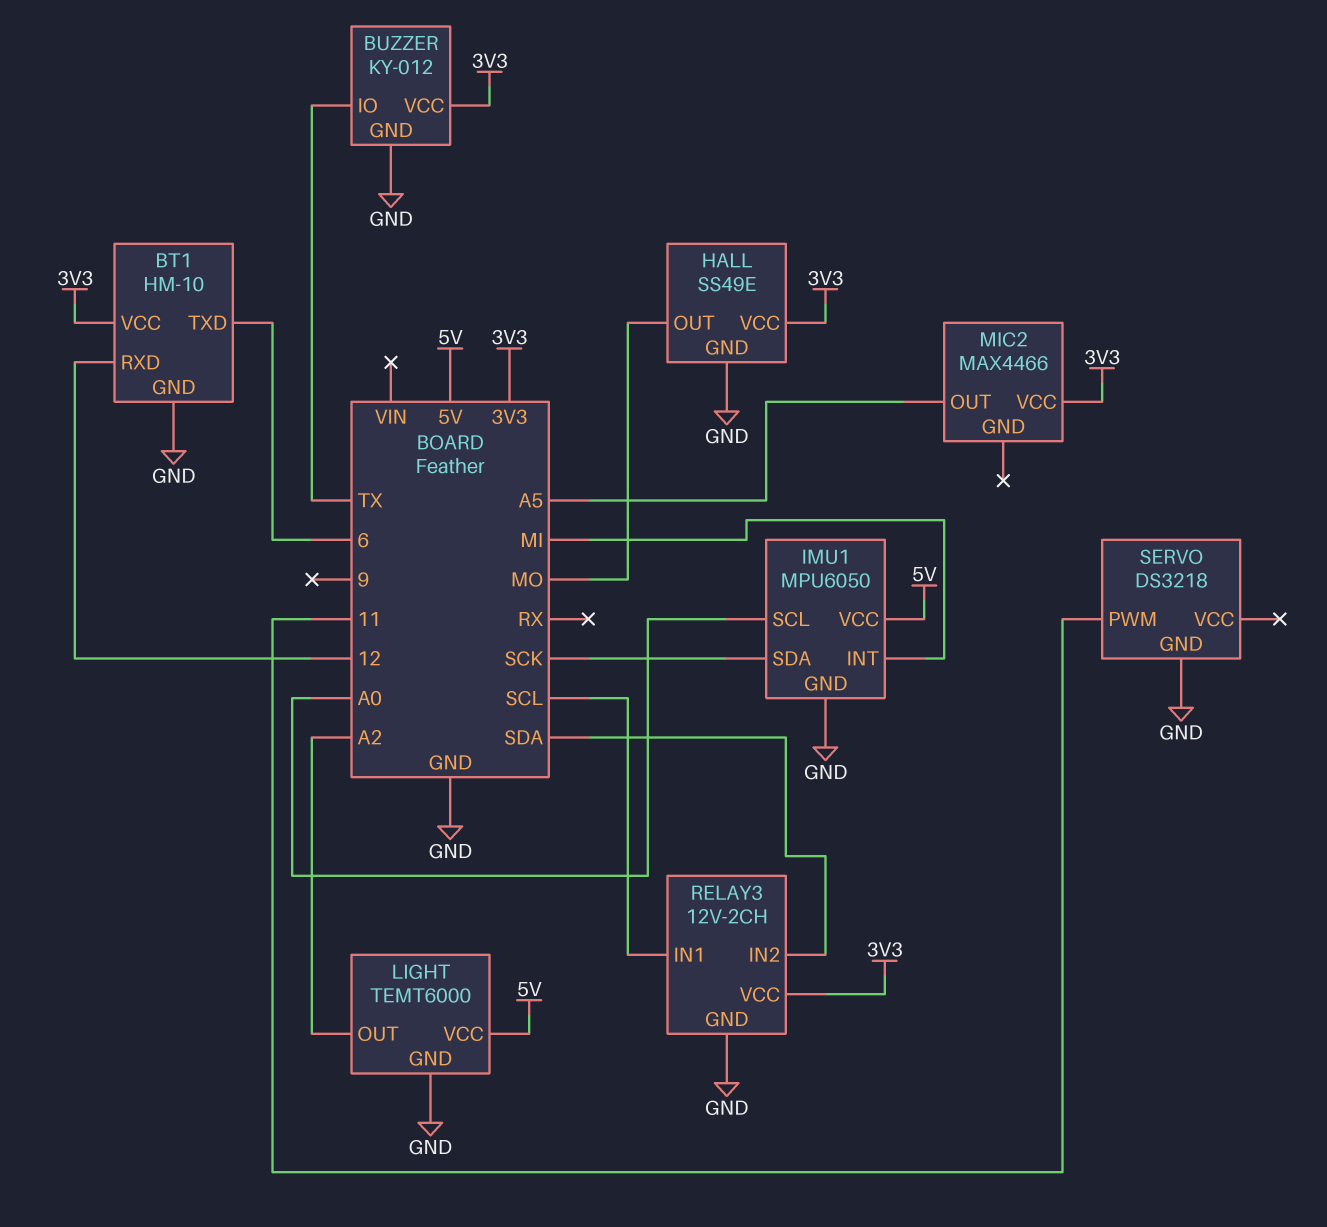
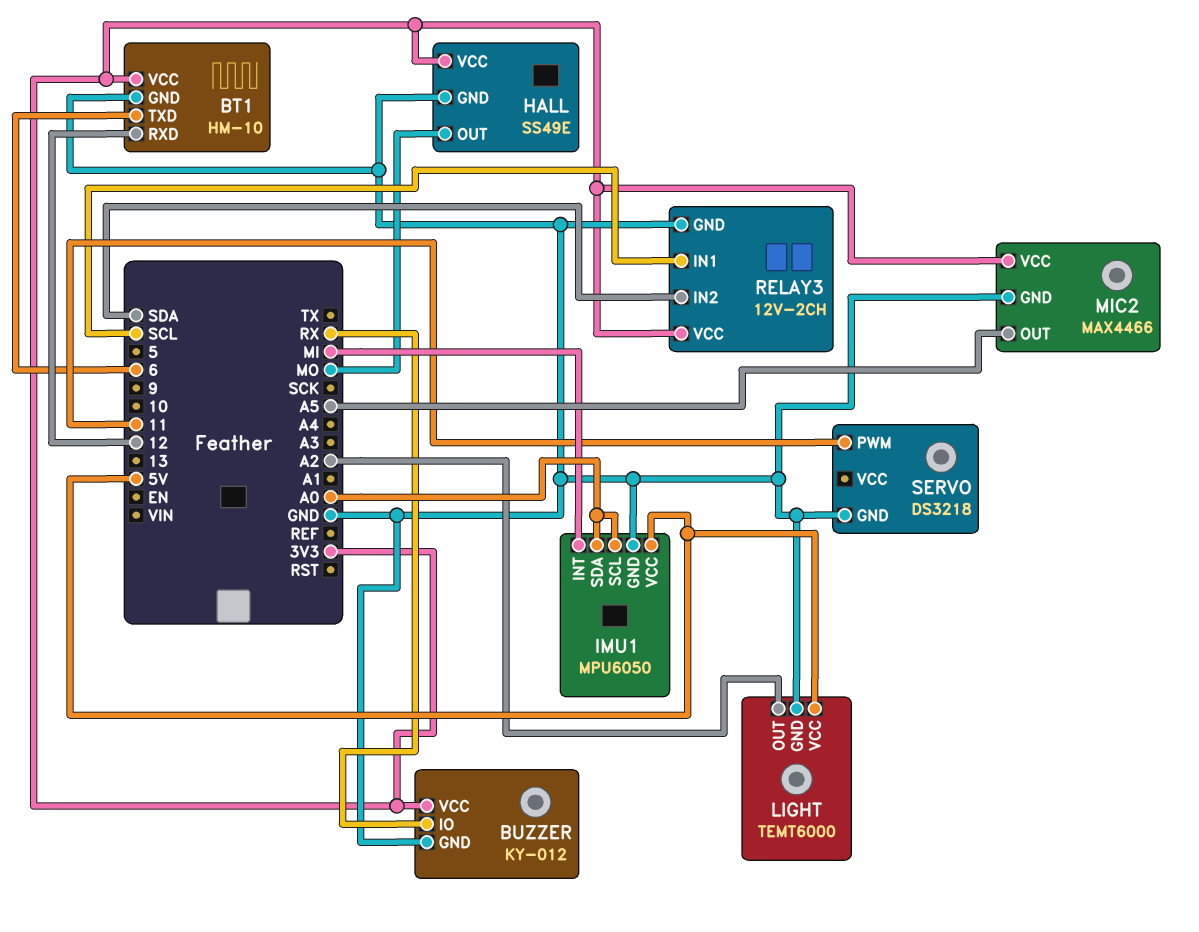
BUZZER pin IO: TX -> RX
IMU1 pin SDA: SCK -> A0
MIC2 pin GND: none -> GND

